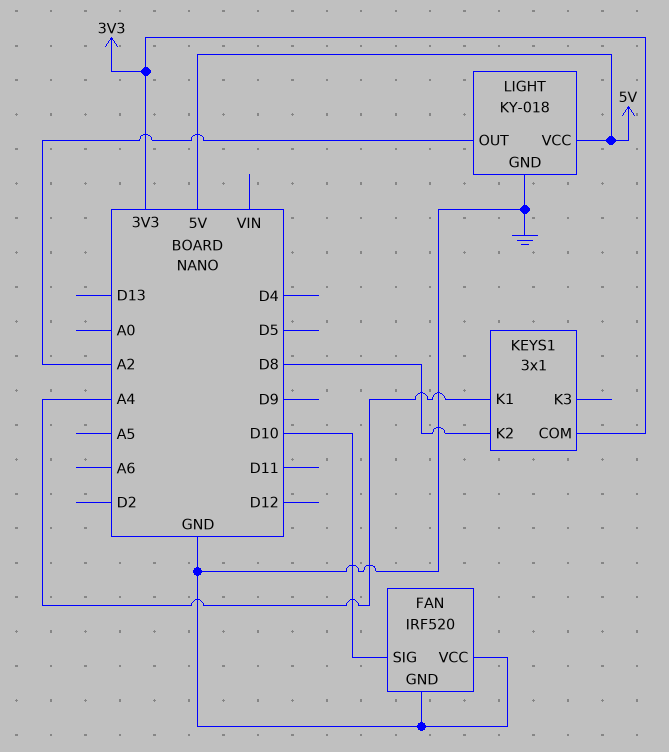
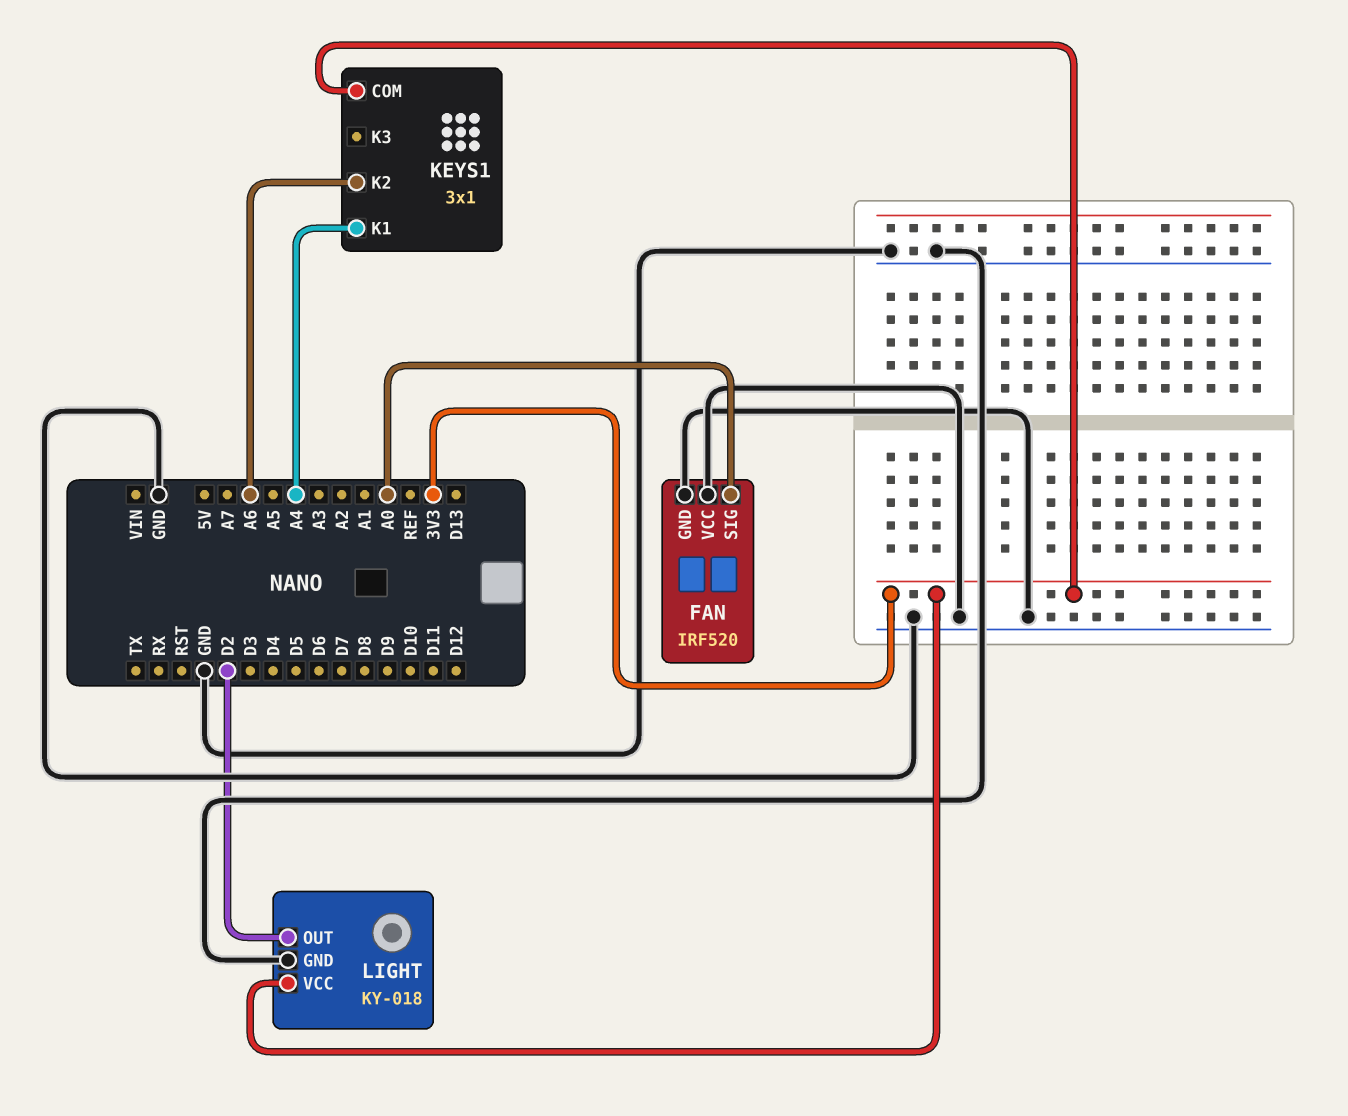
FAN pin SIG: D10 -> A0
KEYS1 pin K2: D8 -> A6
LIGHT pin OUT: A2 -> D2
LIGHT pin VCC: 5V -> 3V3

